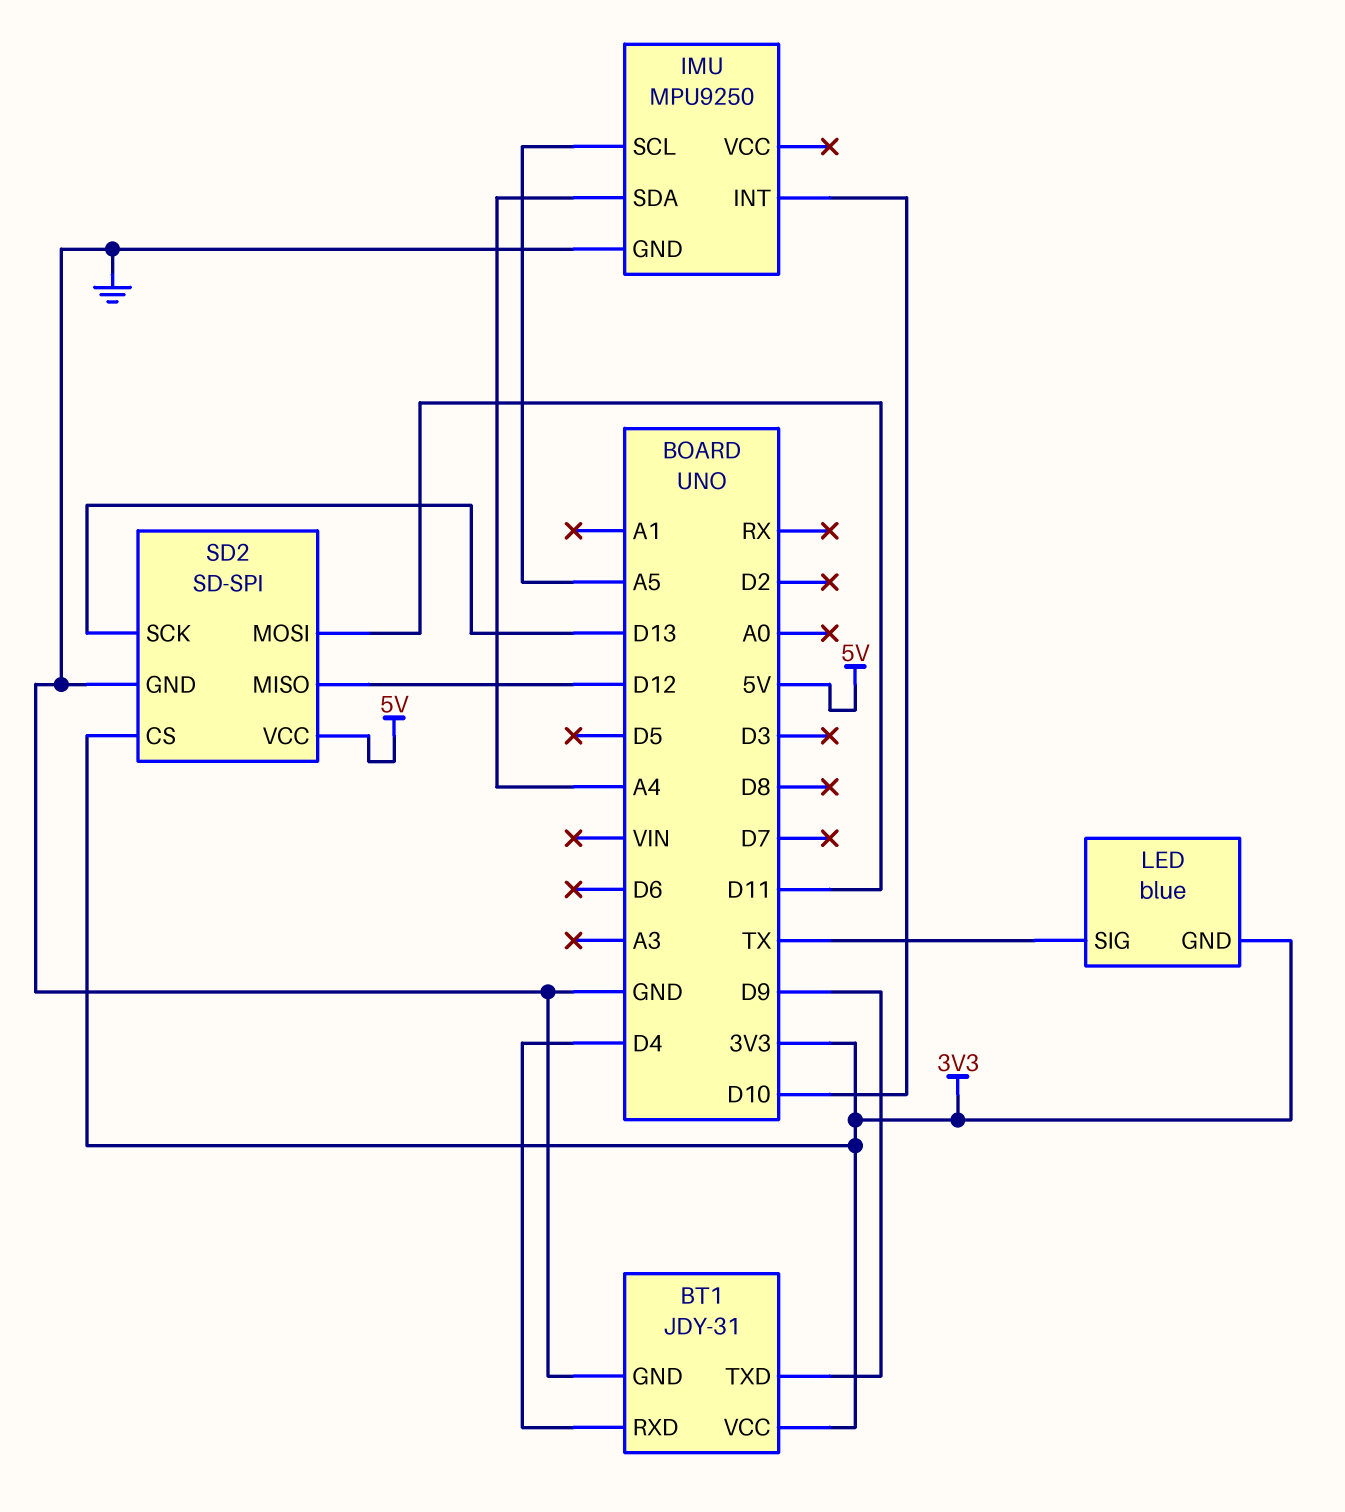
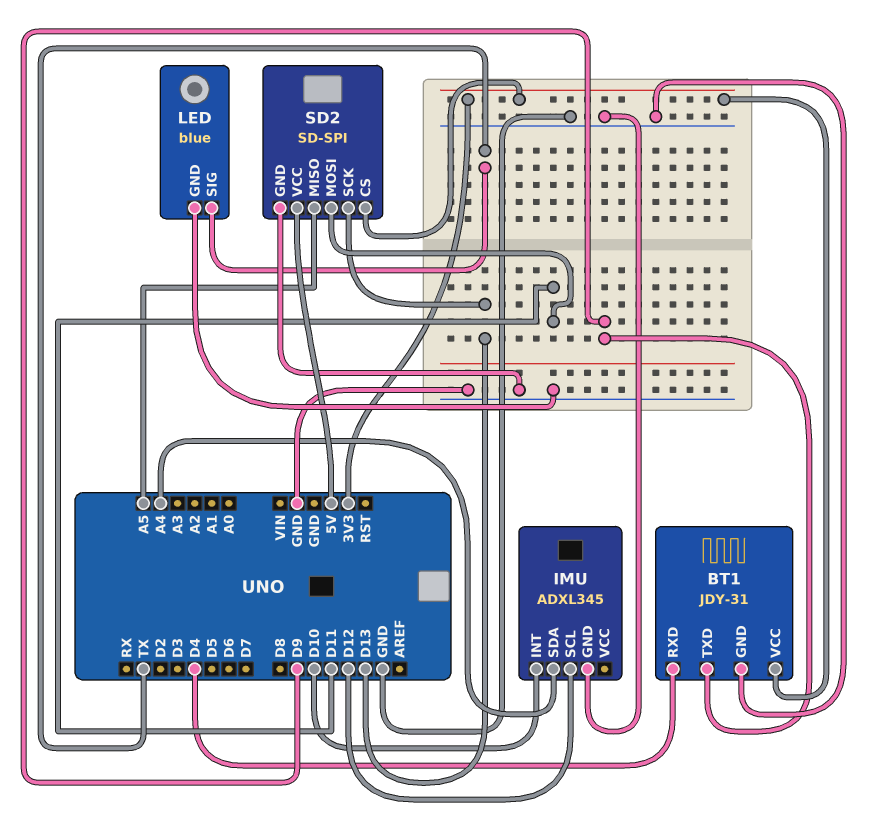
IMU: MPU9250 -> ADXL345
IMU pin SCL: A5 -> D12
LED pin GND: 3V3 -> GND
SD2 pin MISO: D12 -> A5

